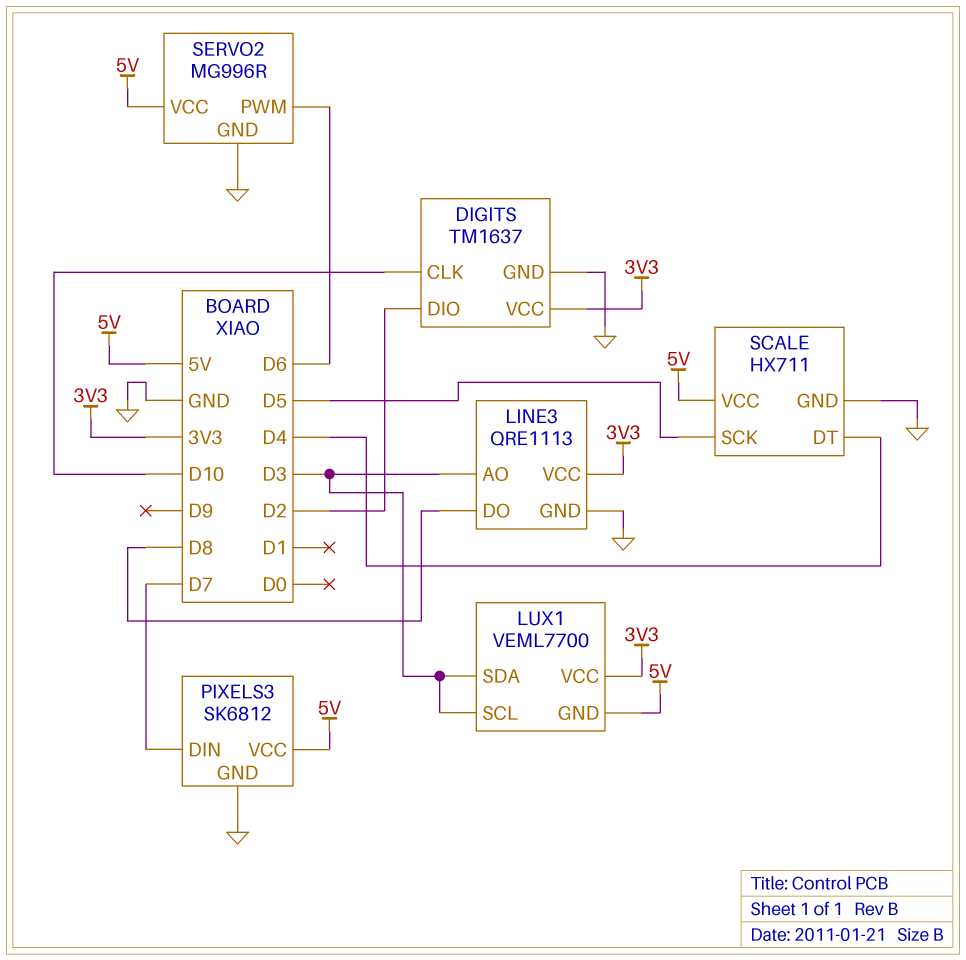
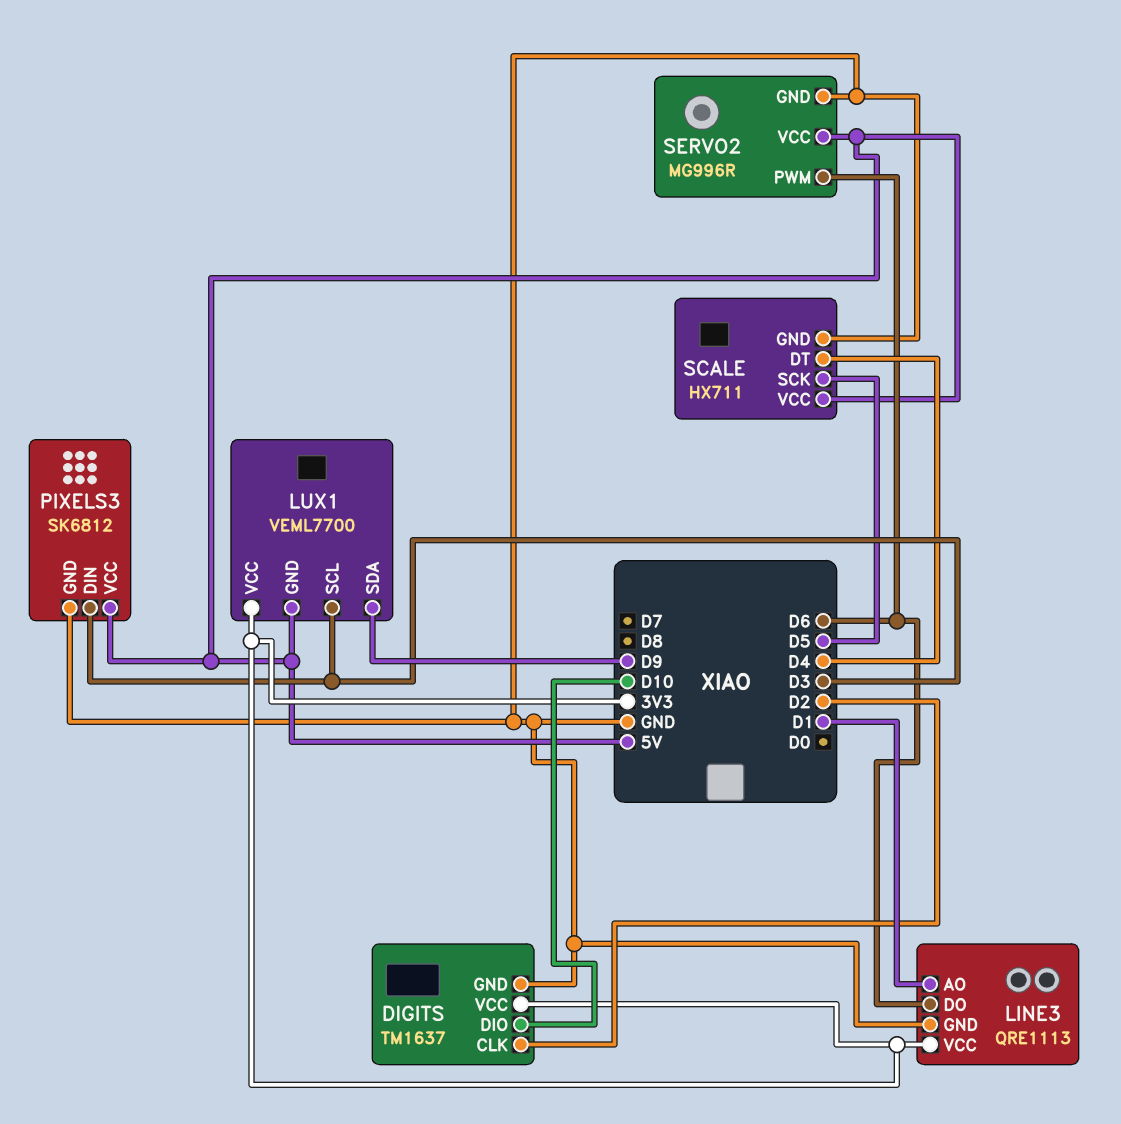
DIGITS pin CLK: D10 -> D2
DIGITS pin DIO: D2 -> D10
LINE3 pin AO: D3 -> D1
LINE3 pin DO: D8 -> D6
LUX1 pin SDA: D3 -> D9
PIXELS3 pin DIN: D7 -> D3

